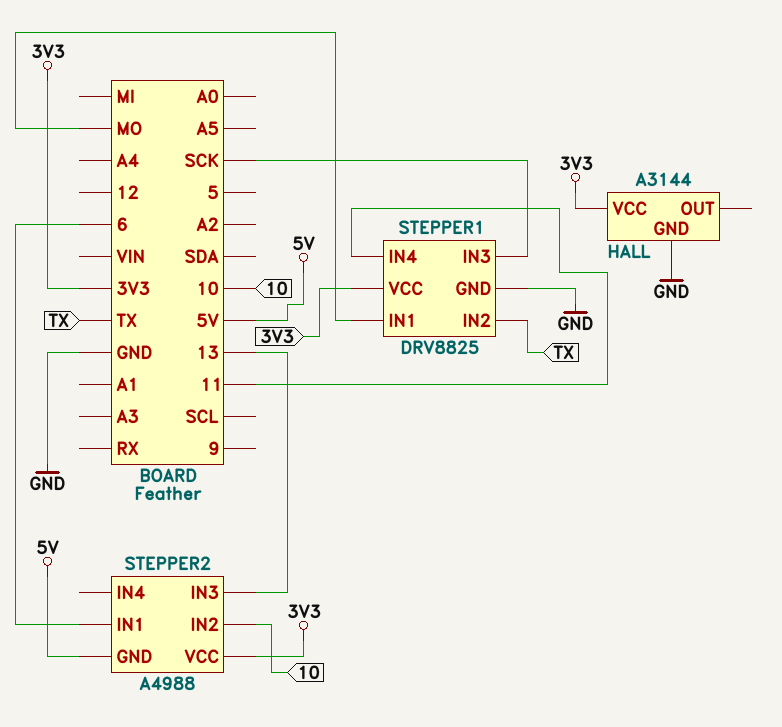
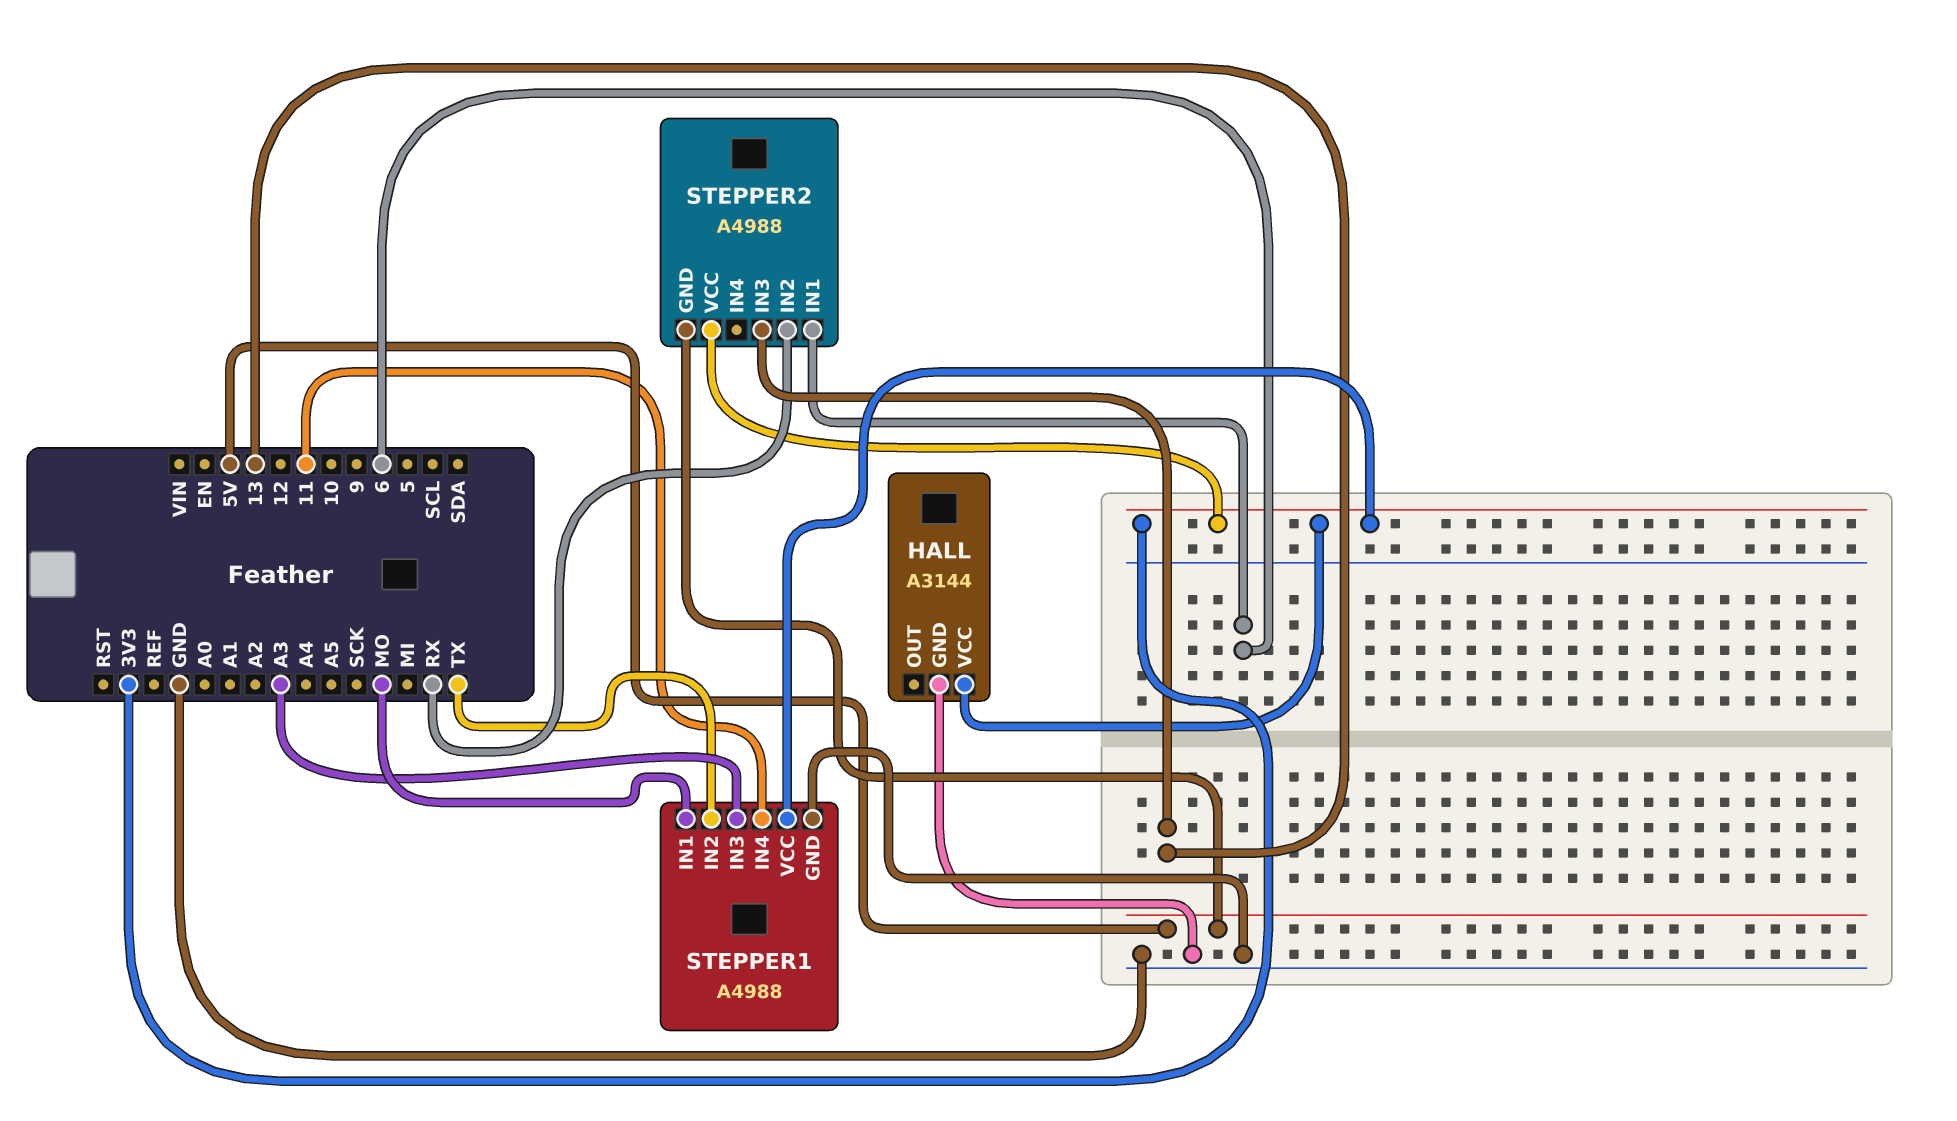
STEPPER1: DRV8825 -> A4988
STEPPER1 pin IN3: SCK -> A3
STEPPER2 pin IN2: 10 -> RX

